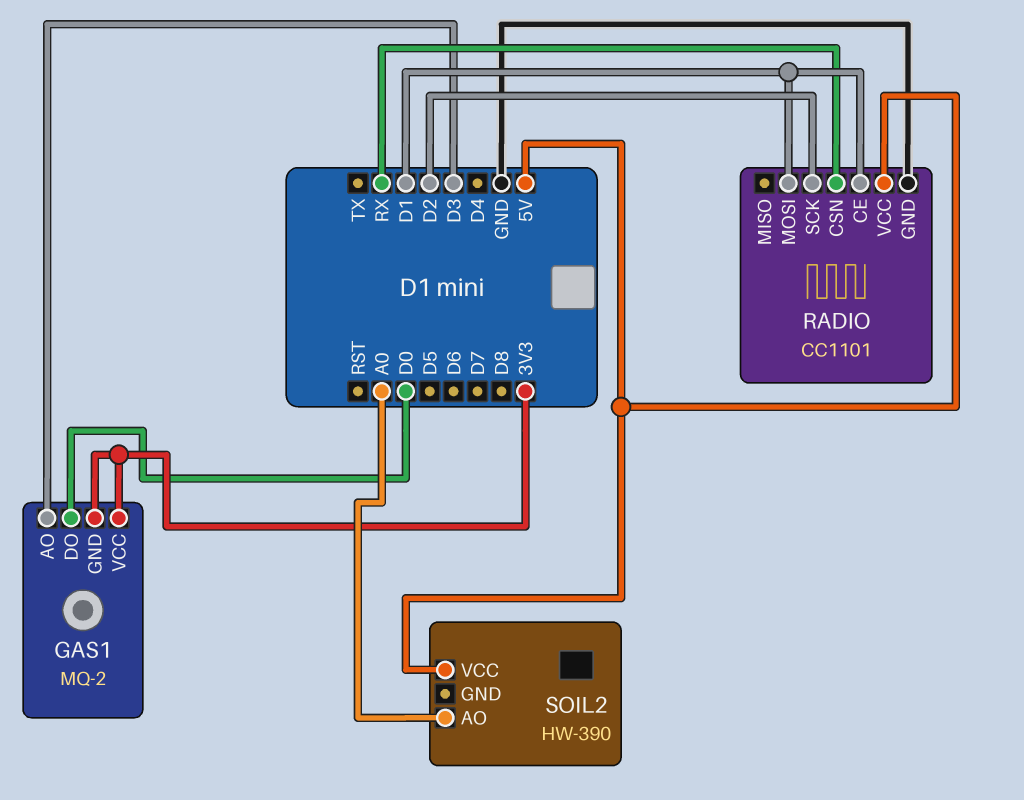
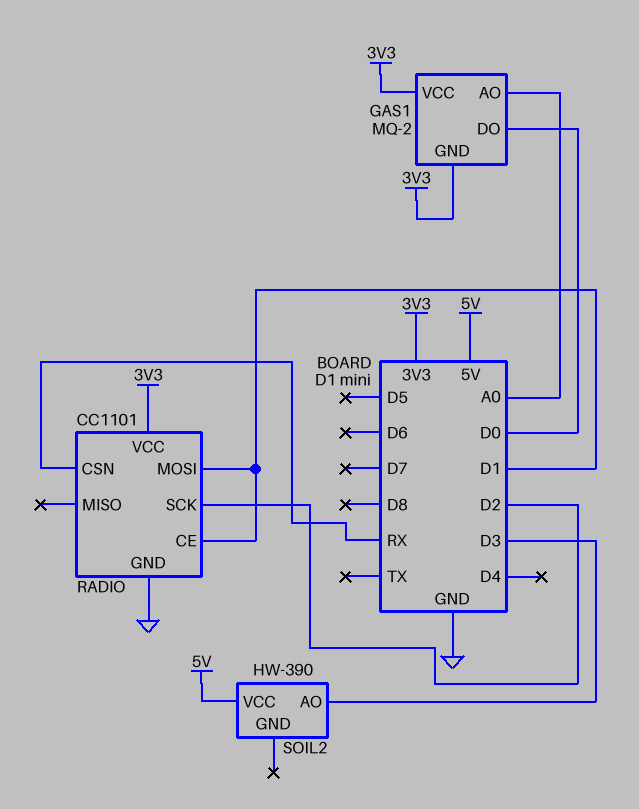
GAS1 pin AO: D3 -> A0
RADIO pin VCC: 5V -> 3V3
SOIL2 pin AO: A0 -> D3

